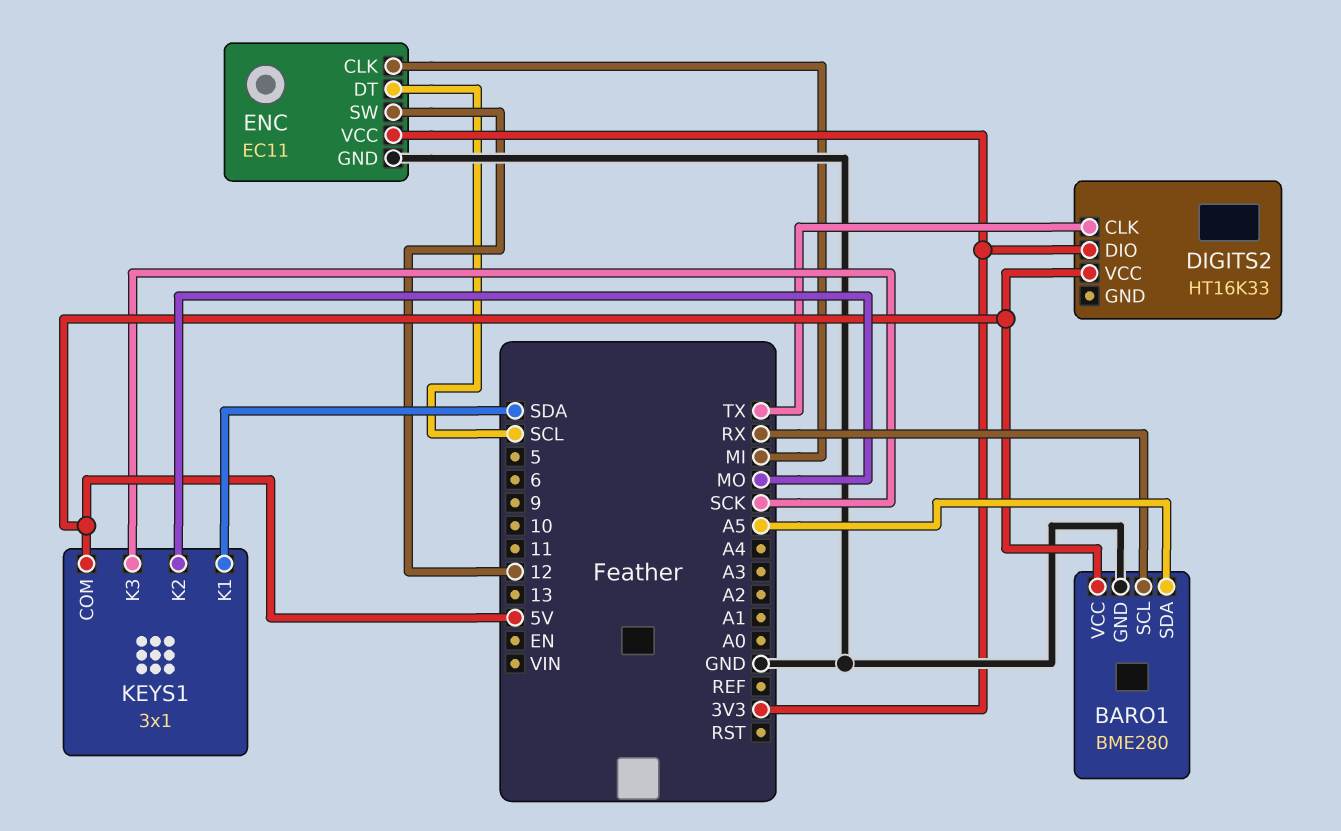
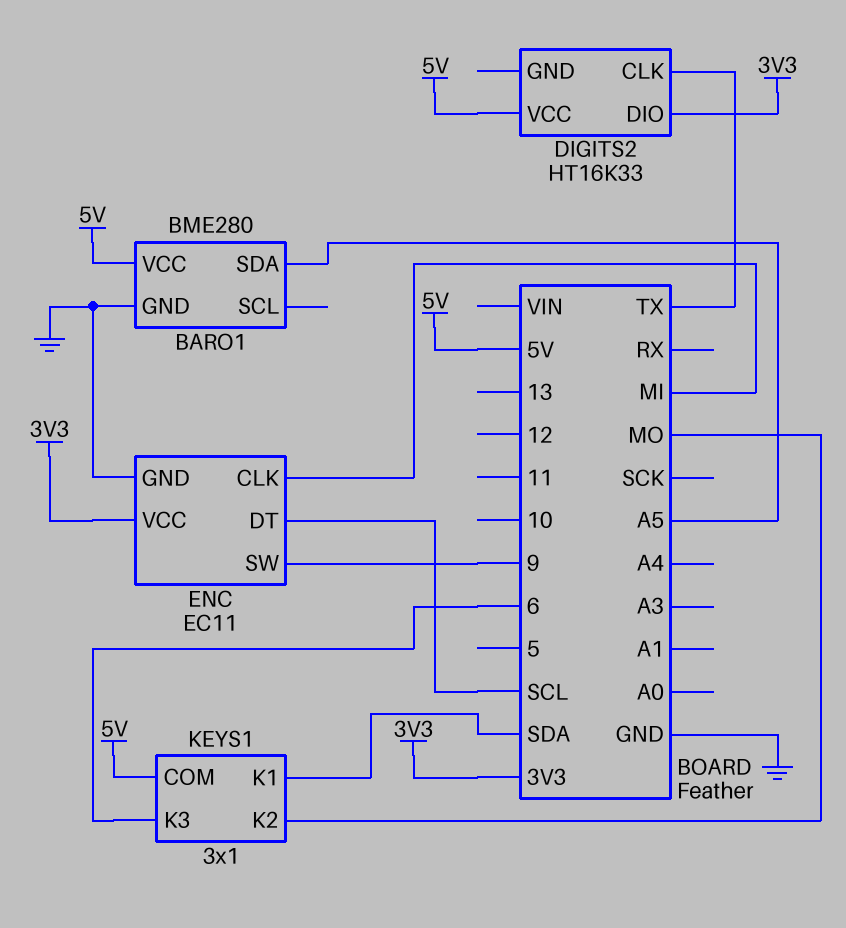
BARO1 pin SCL: RX -> none
ENC pin SW: 12 -> 9
KEYS1 pin K3: SCK -> 6

